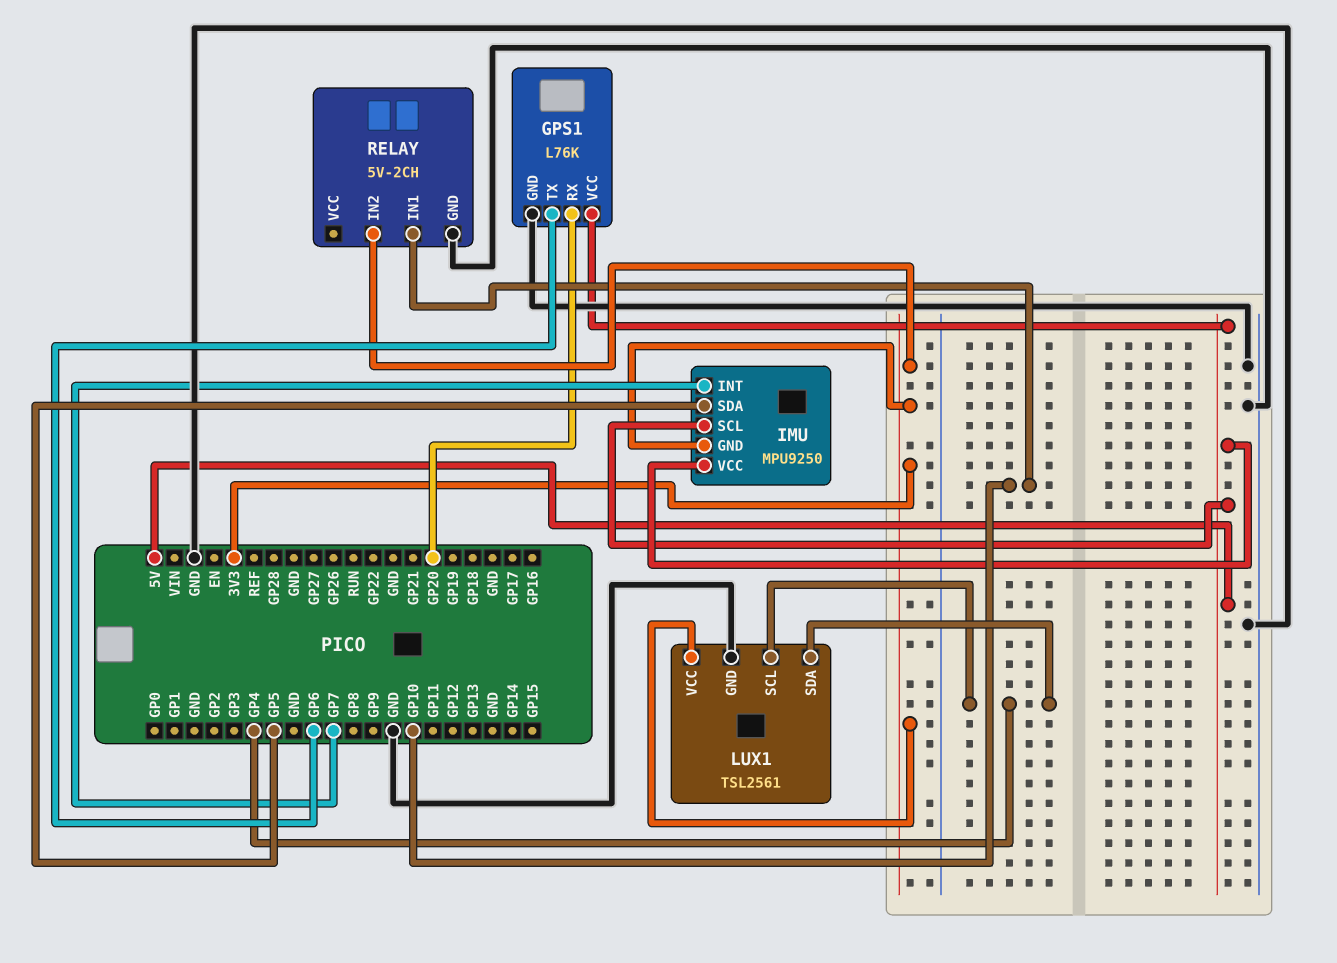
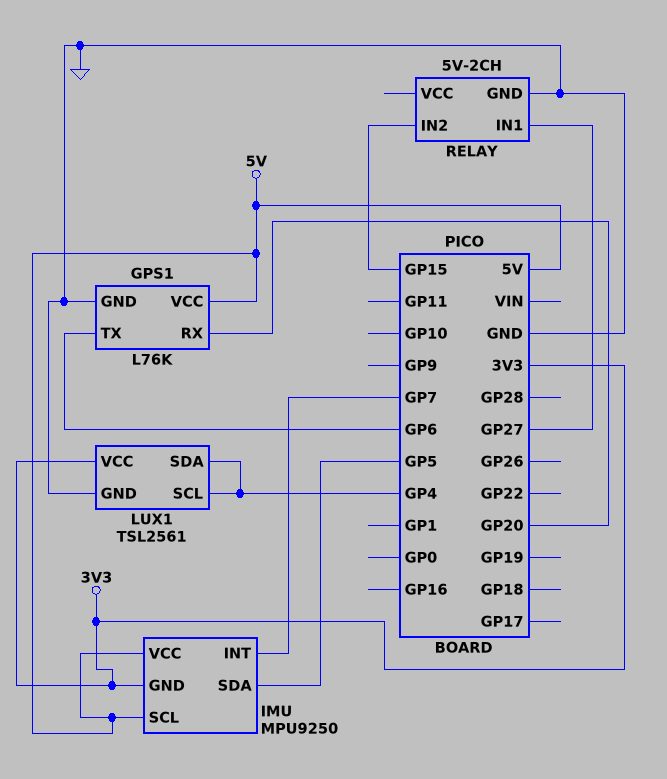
RELAY pin IN1: GP10 -> GP27
RELAY pin IN2: 3V3 -> GP15

